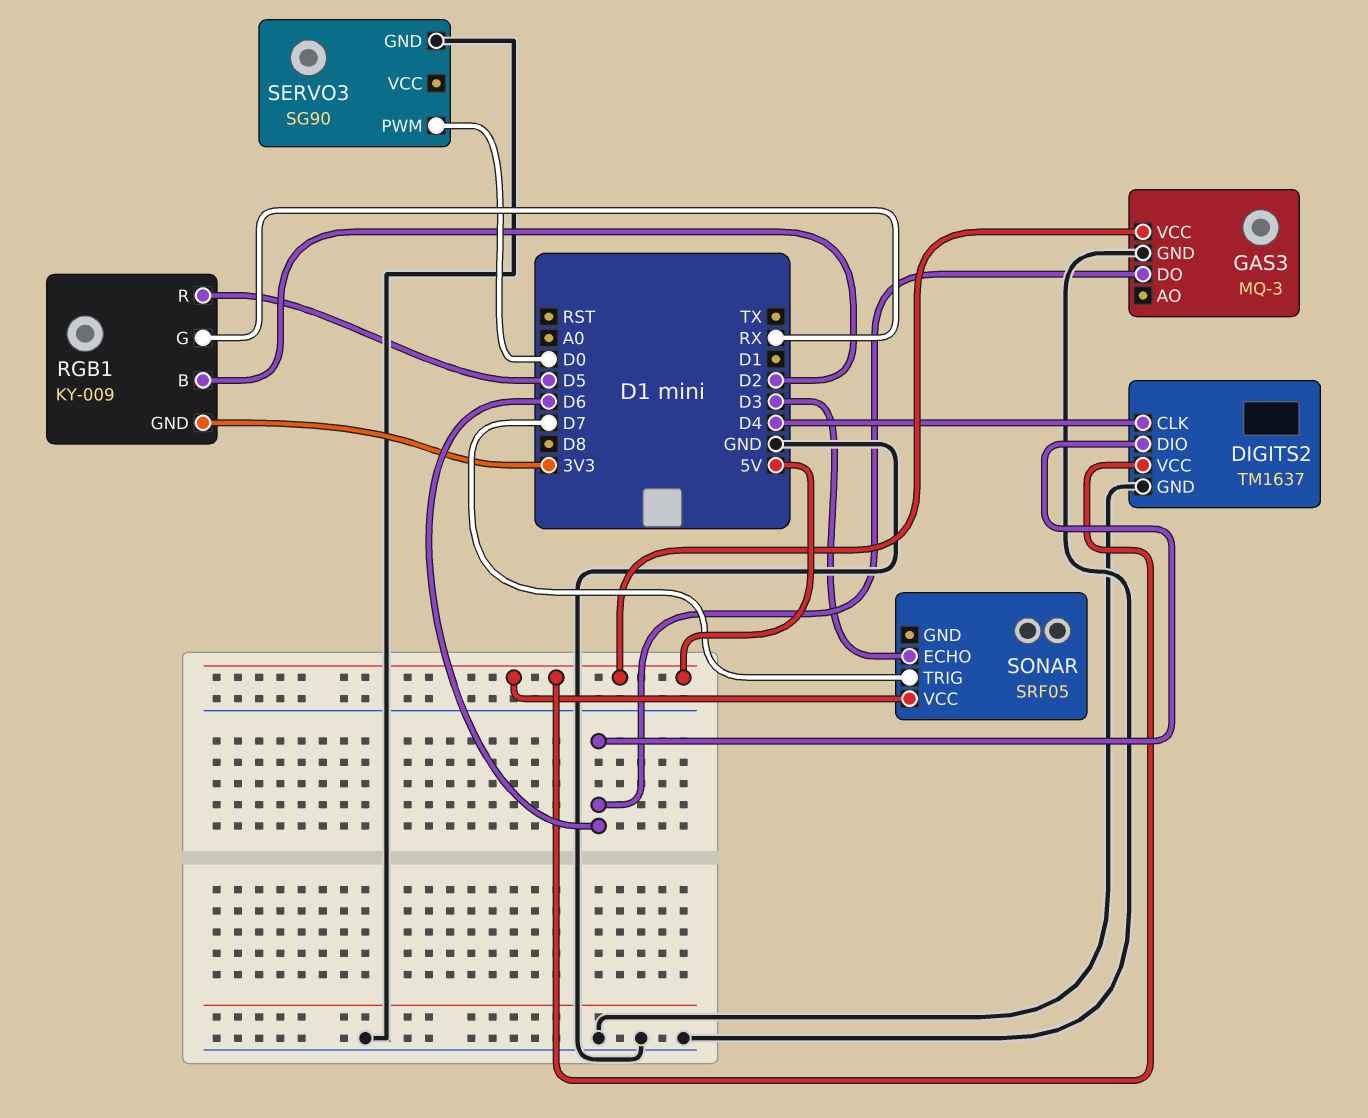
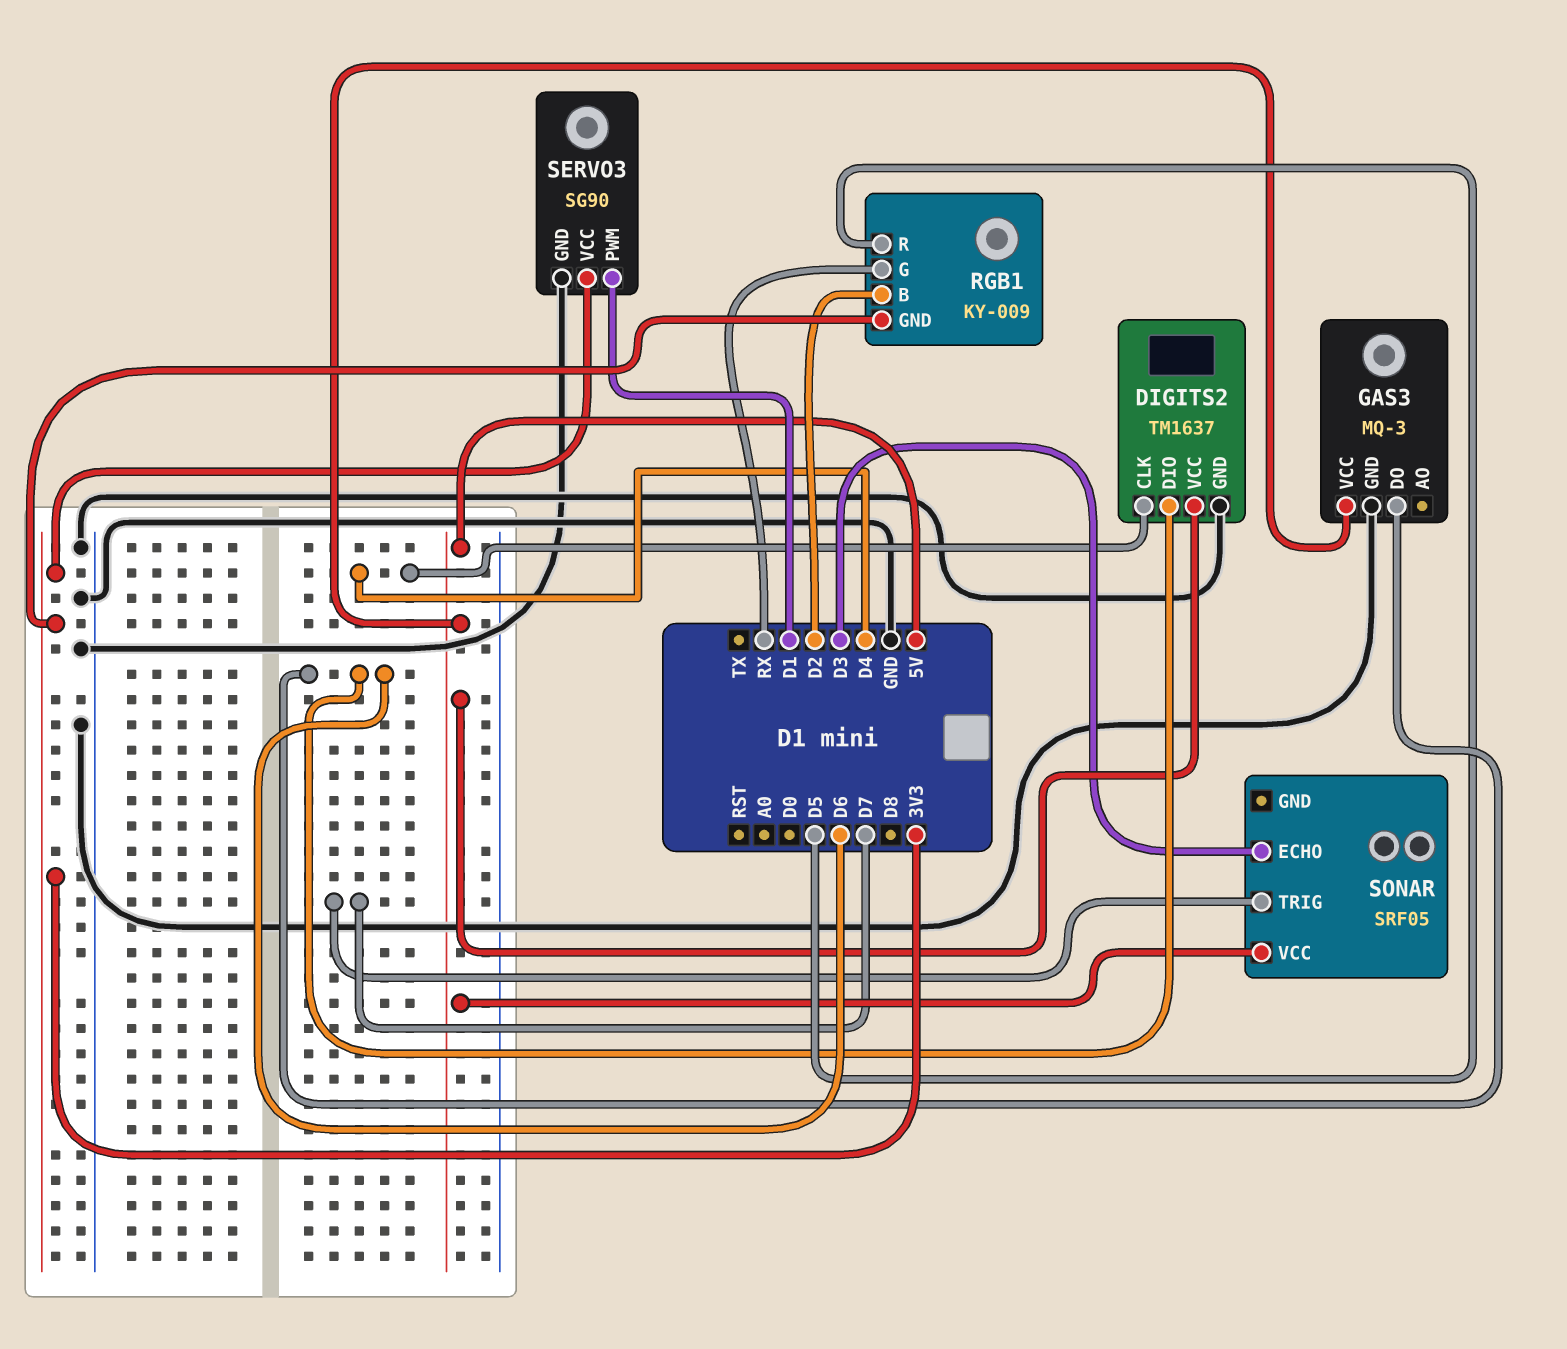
SERVO3 pin PWM: D0 -> D1
SERVO3 pin VCC: none -> 3V3

